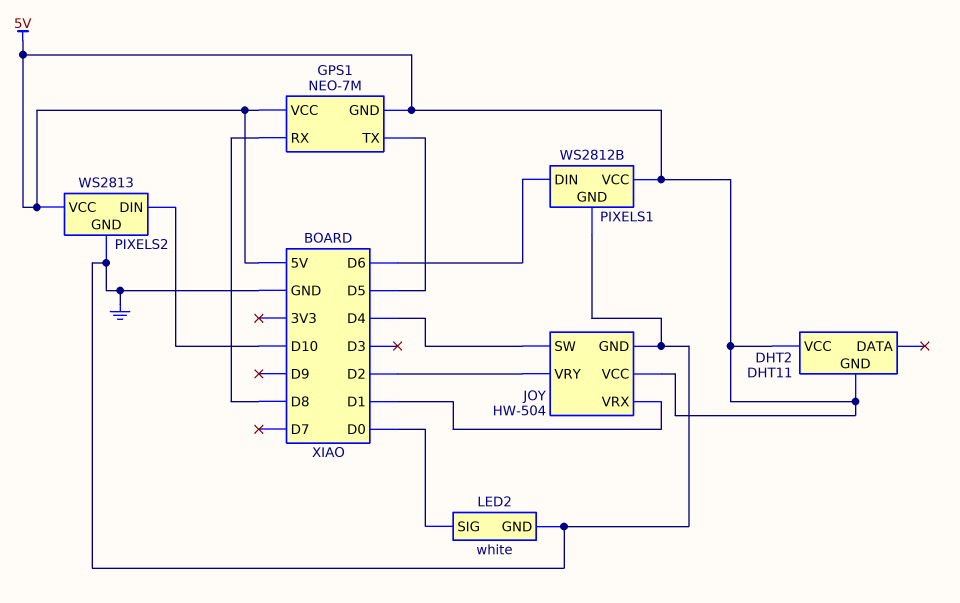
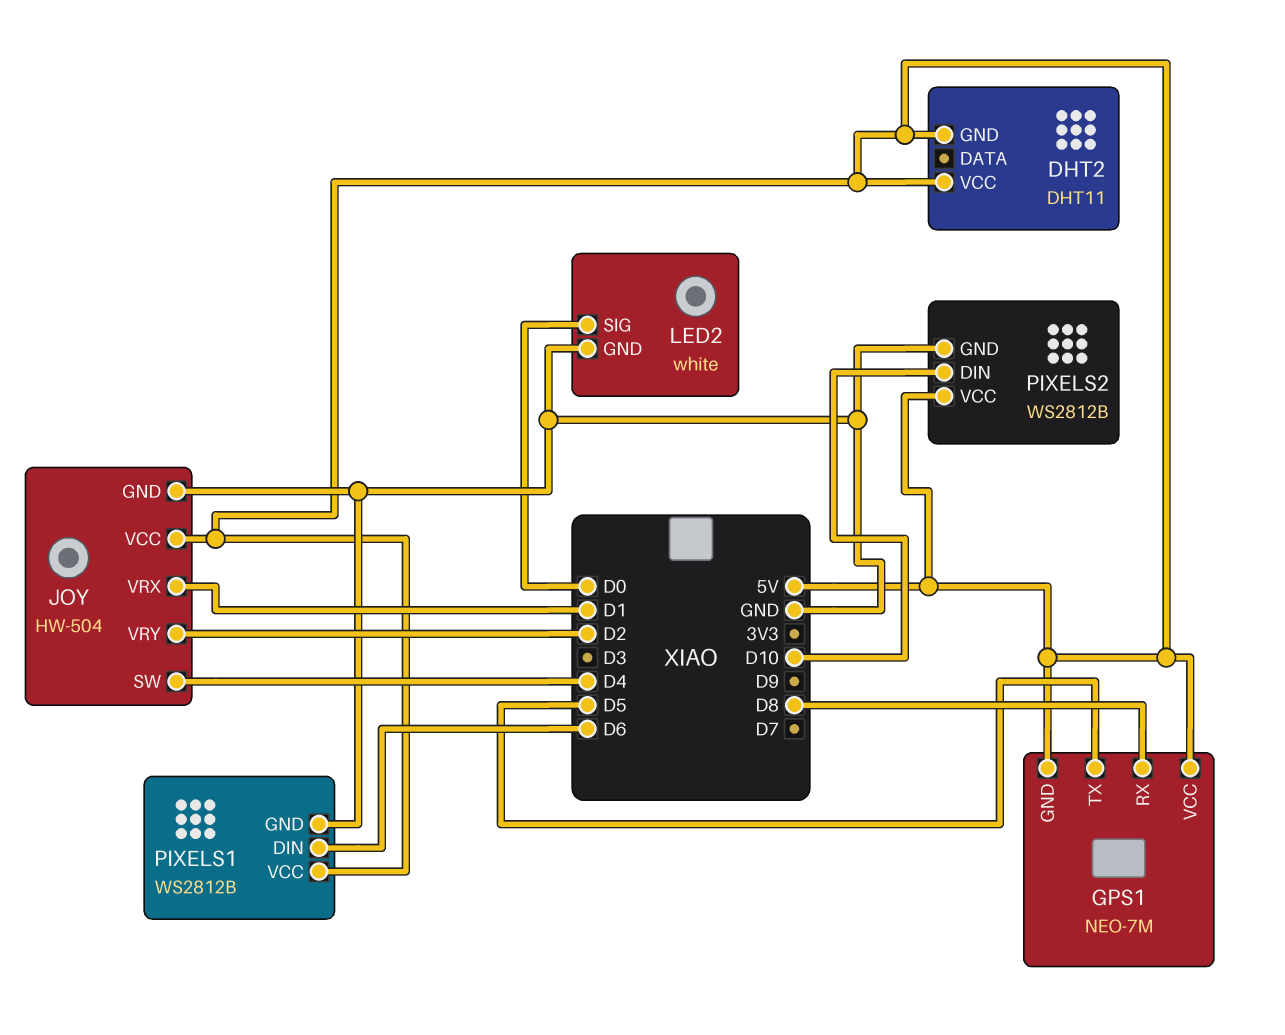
PIXELS2: WS2813 -> WS2812B

